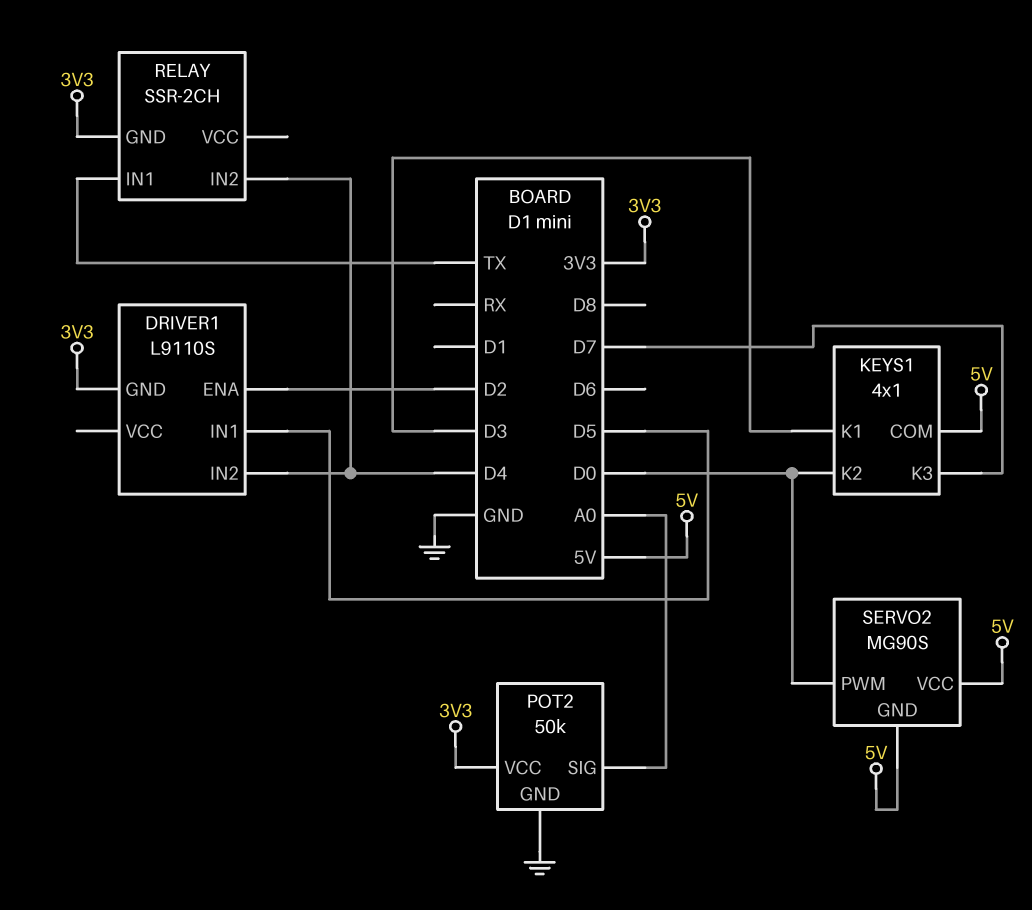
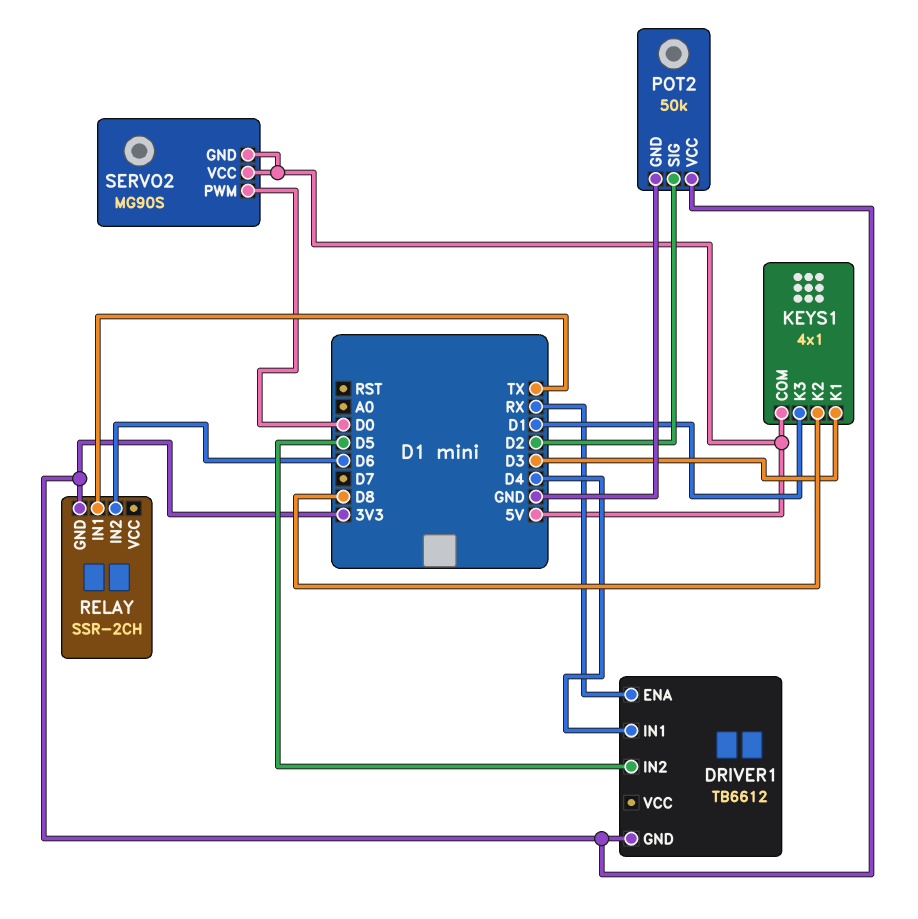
DRIVER1: L9110S -> TB6612
DRIVER1 pin ENA: D2 -> RX
DRIVER1 pin IN1: D5 -> D4
DRIVER1 pin IN2: D4 -> D5
KEYS1 pin K2: D0 -> D8
KEYS1 pin K3: D7 -> D1
POT2 pin SIG: A0 -> D2
RELAY pin IN2: D4 -> D6

